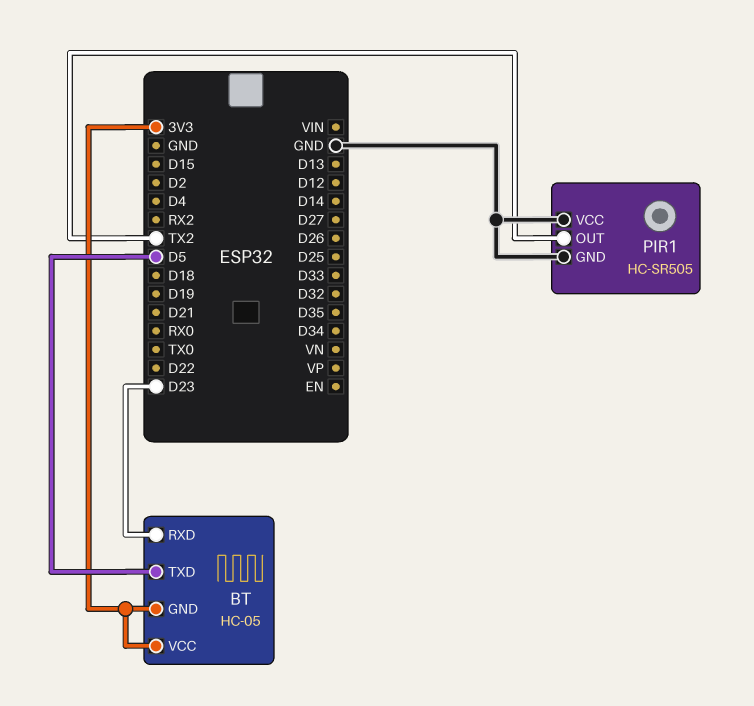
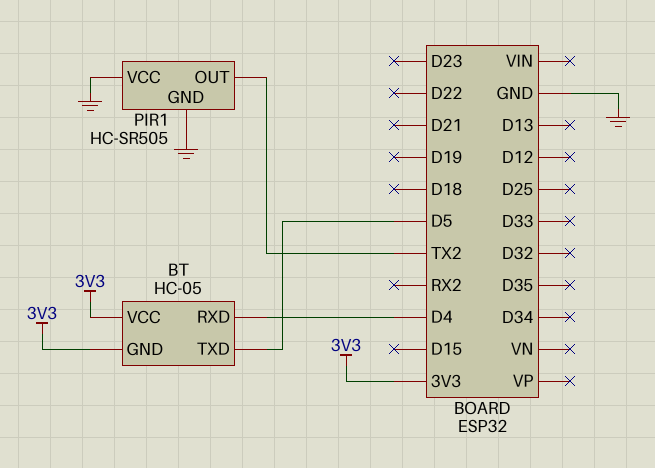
BT pin RXD: D23 -> D4

